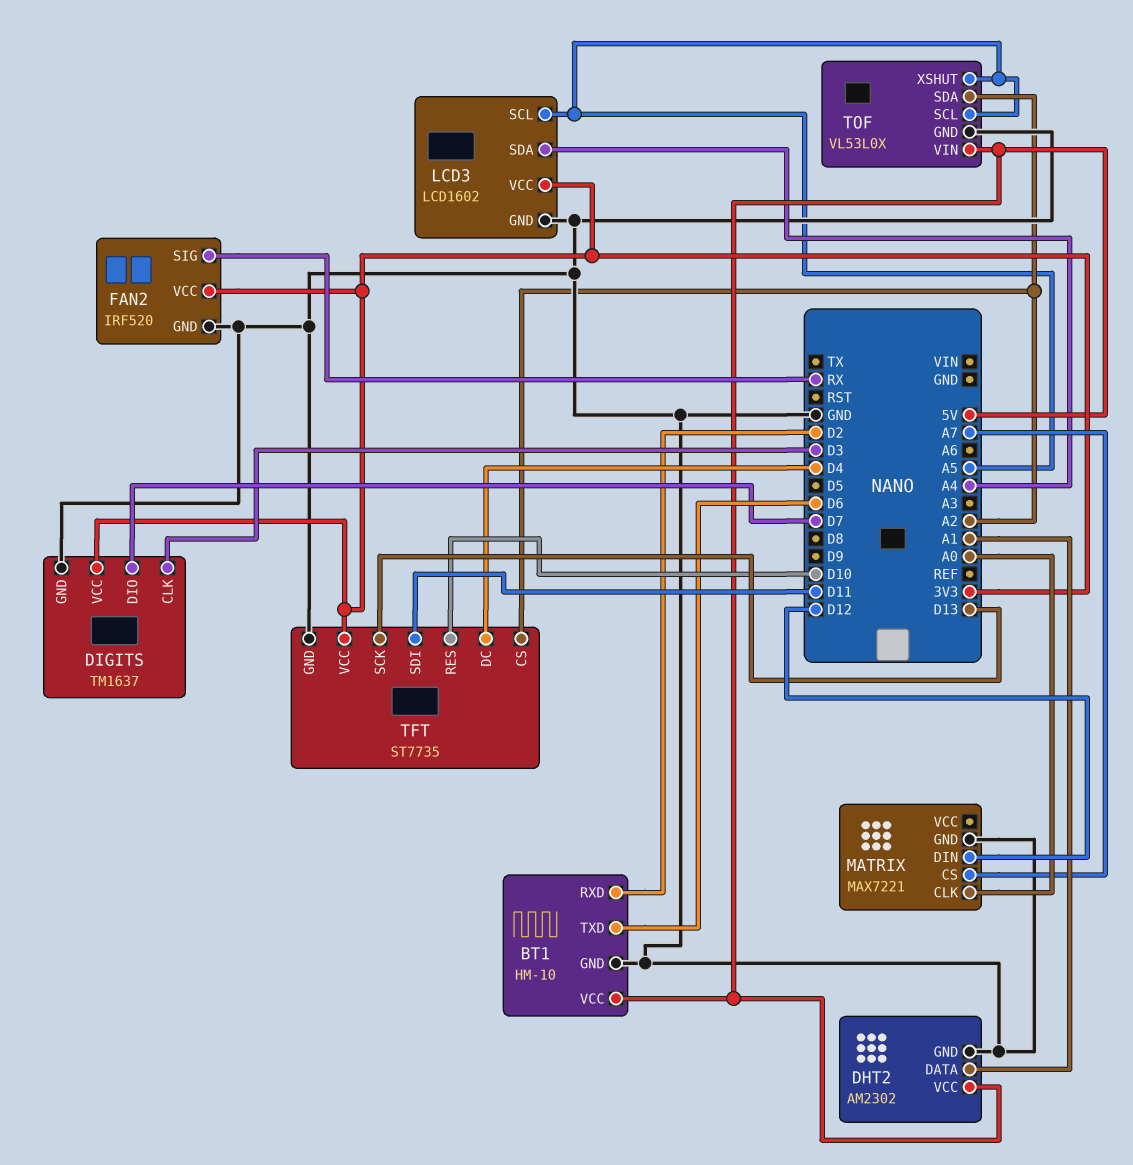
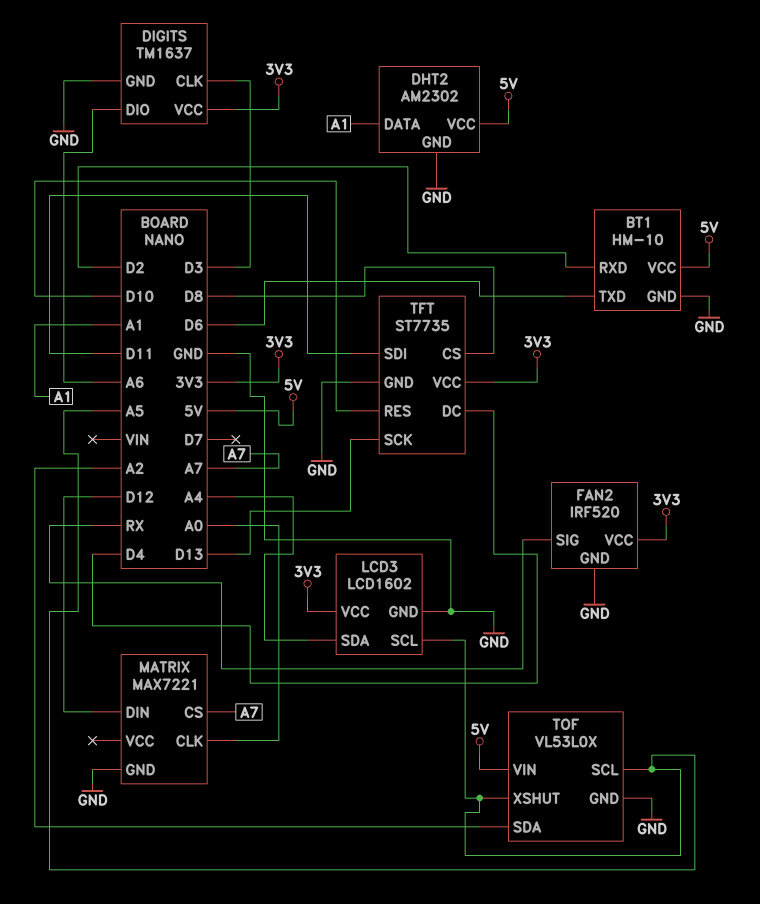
DIGITS pin DIO: D7 -> A6
TFT pin CS: A2 -> D8

